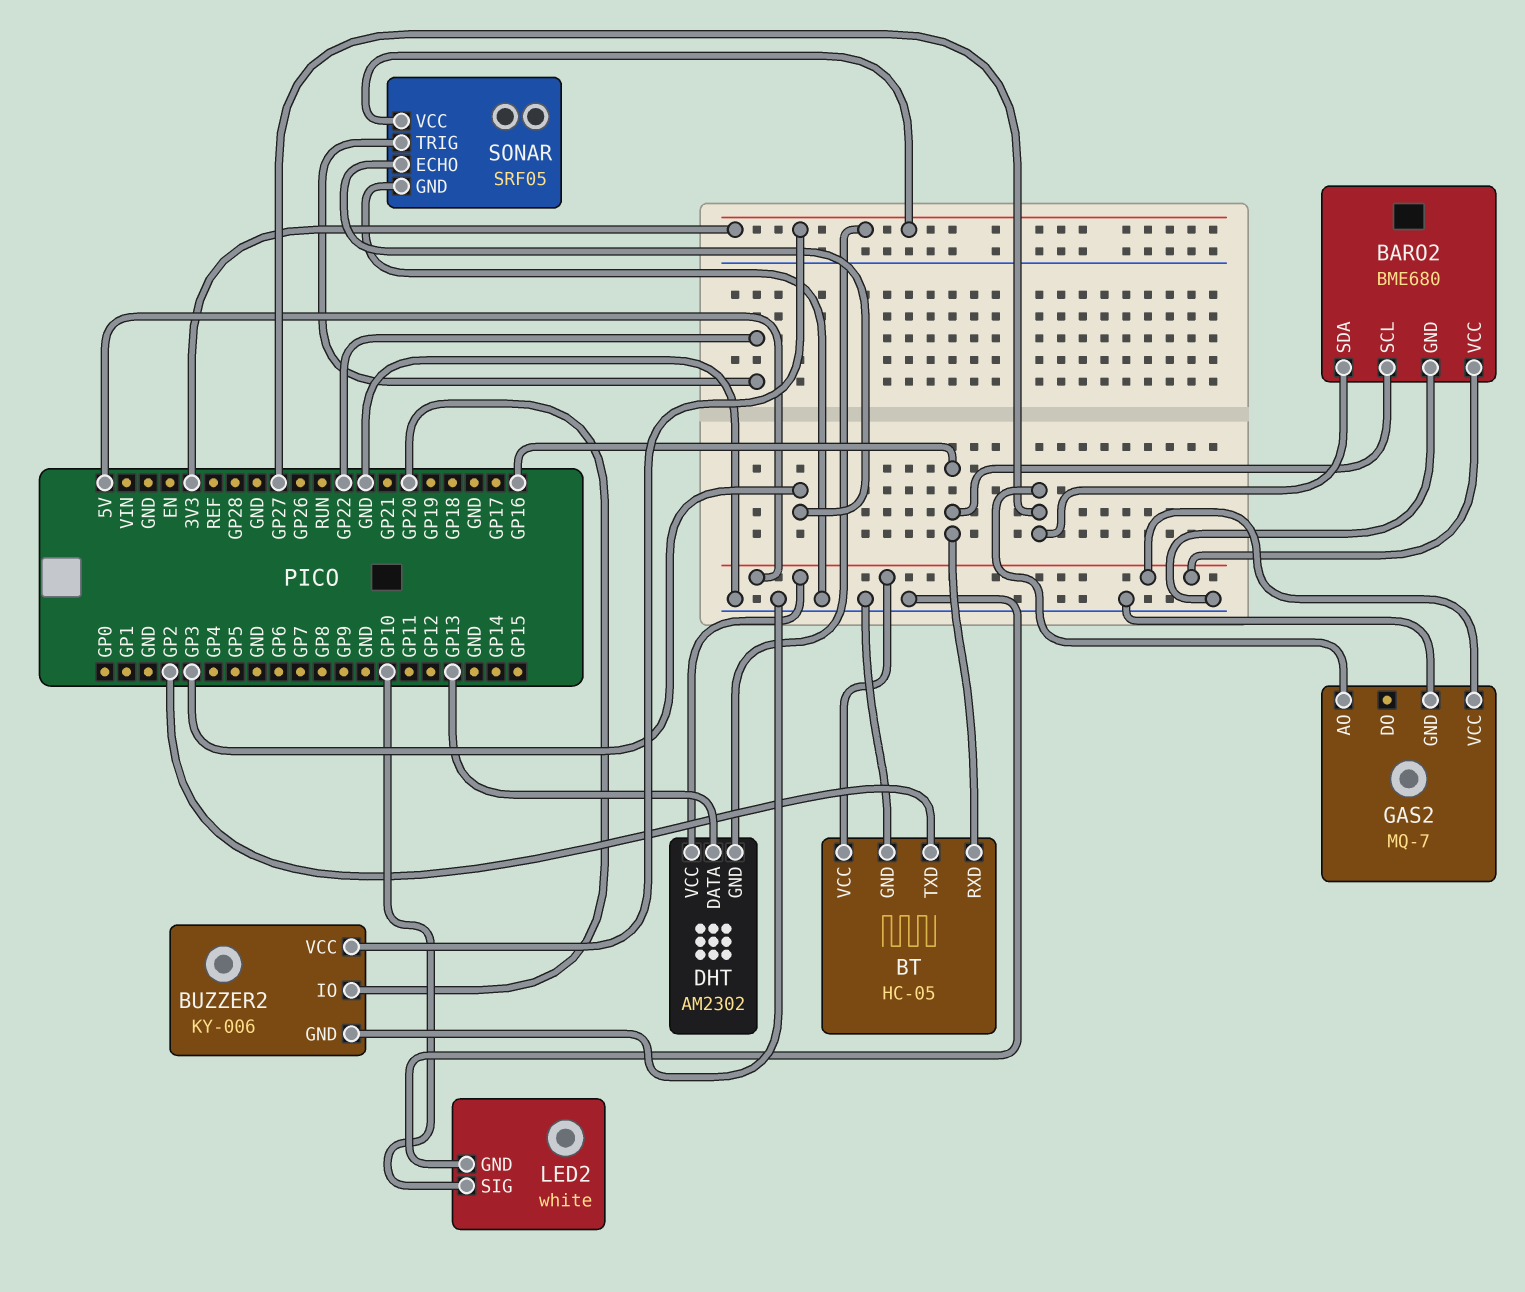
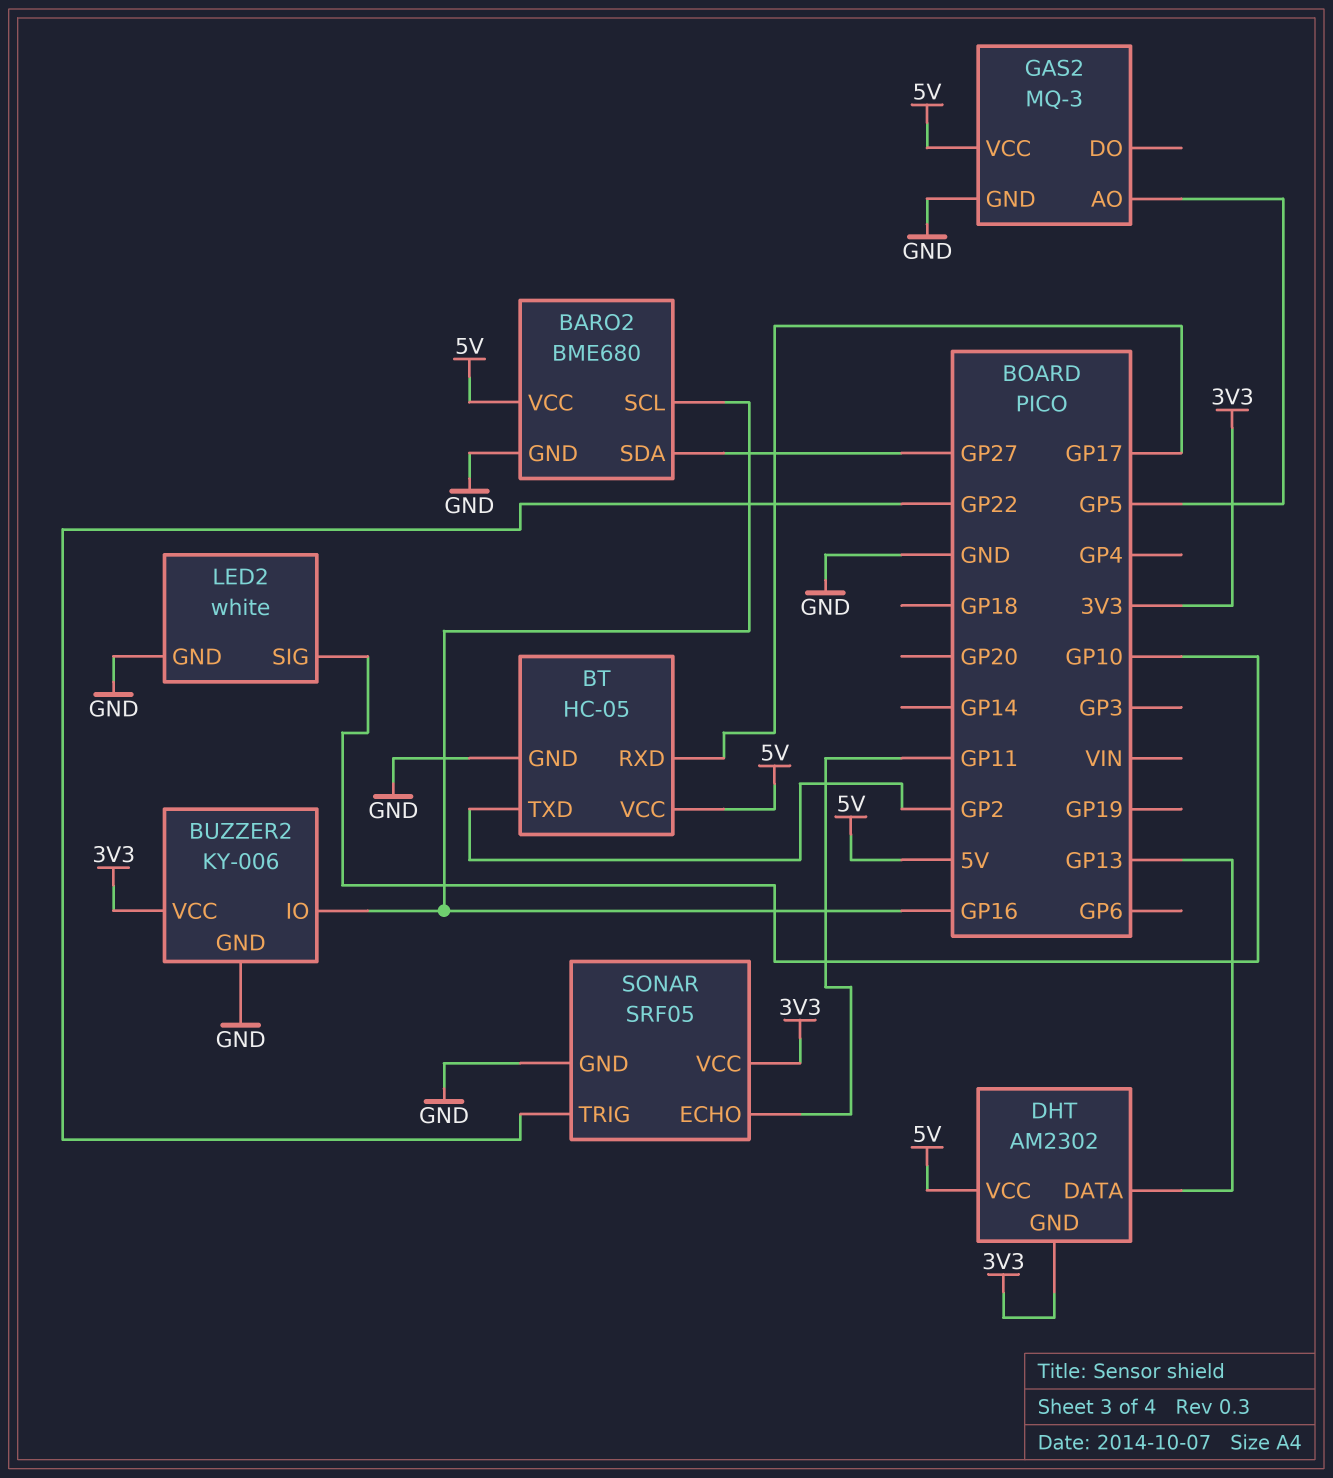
BT pin RXD: GP16 -> GP17
BUZZER2 pin IO: GP20 -> GP16
GAS2: MQ-7 -> MQ-3
GAS2 pin AO: GP27 -> GP5
SONAR pin ECHO: GP3 -> GP11

